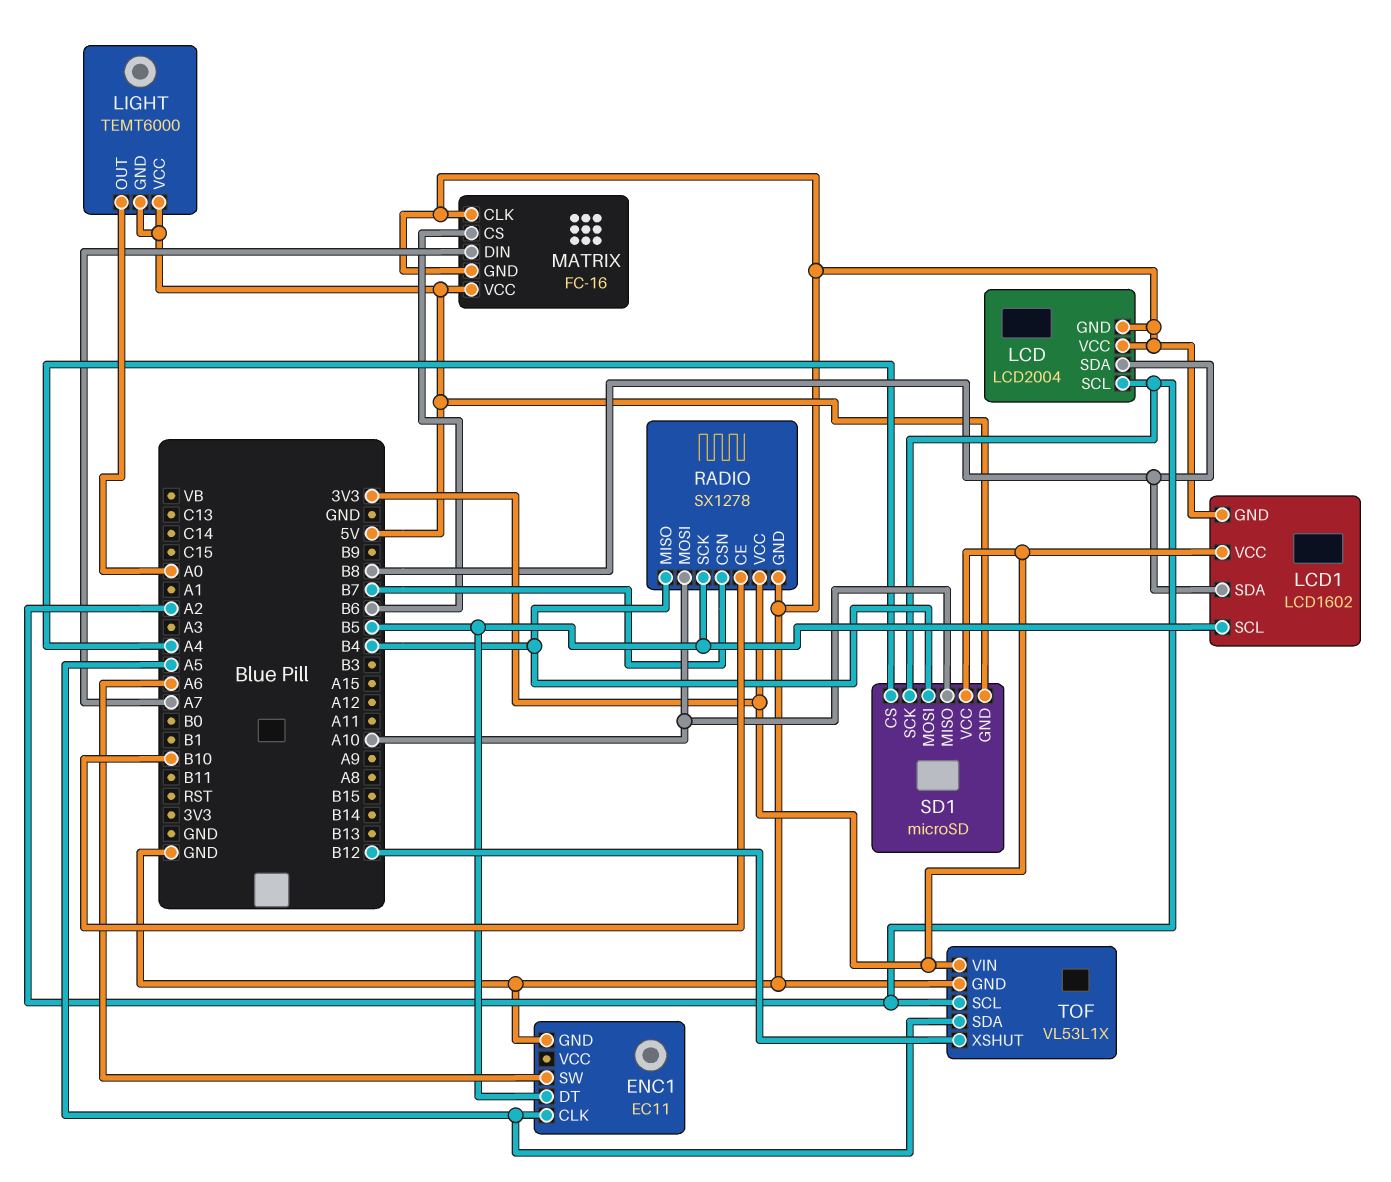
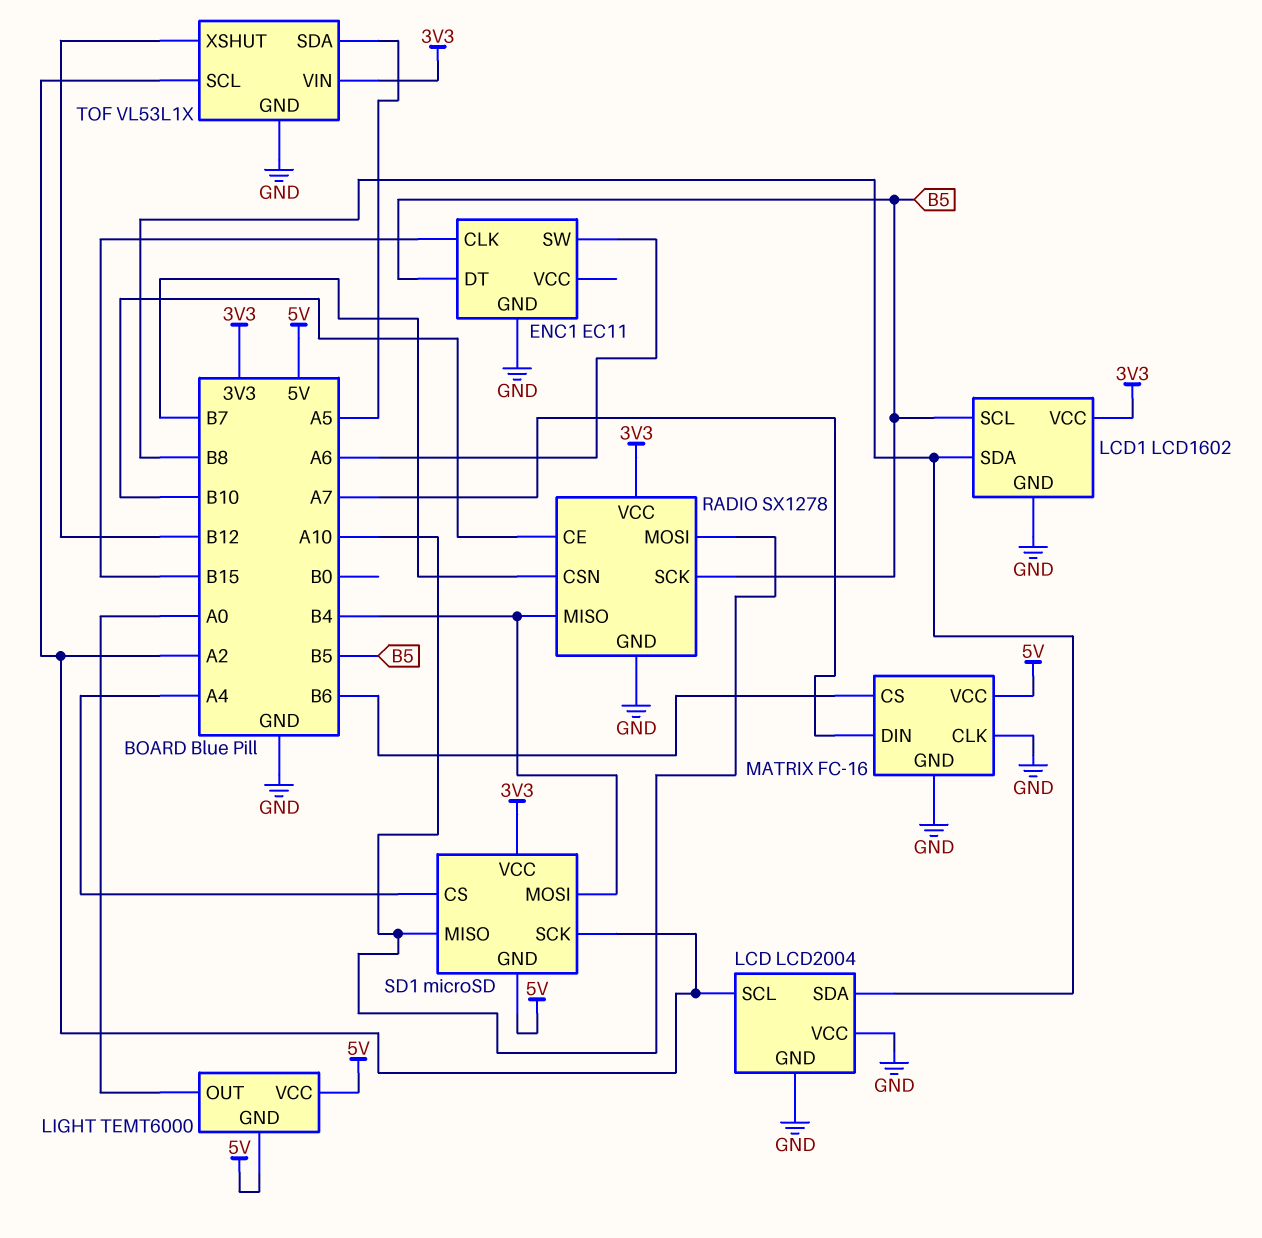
ENC1 pin CLK: A5 -> B15

